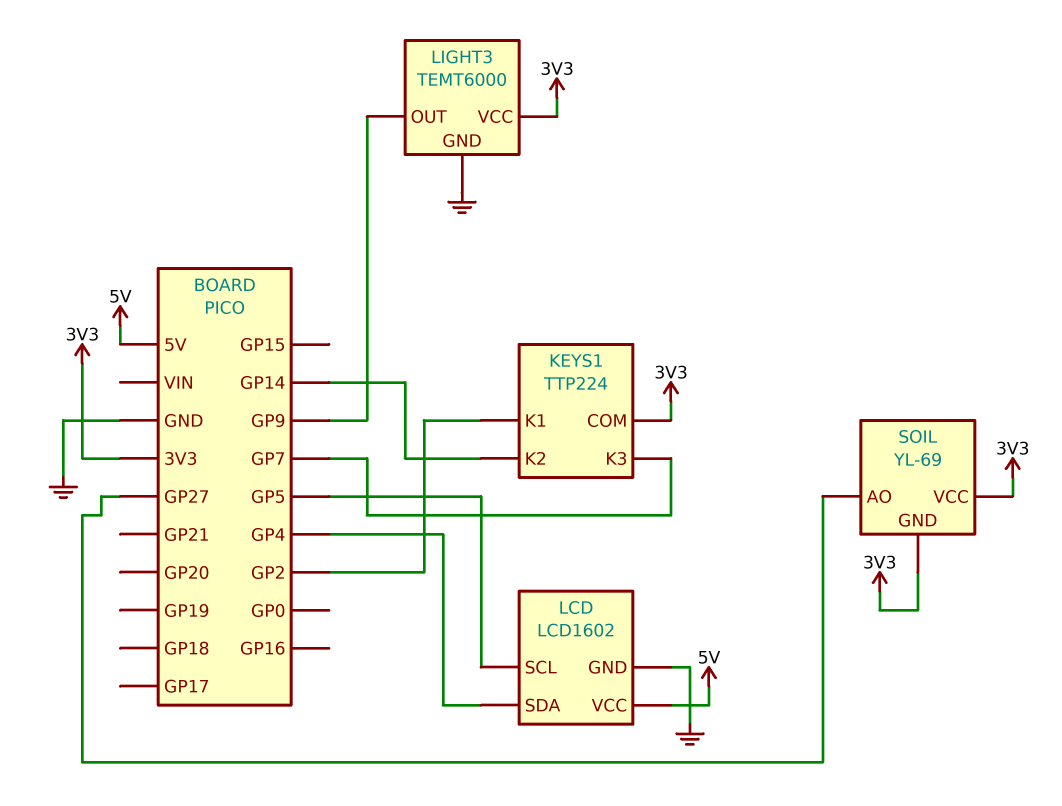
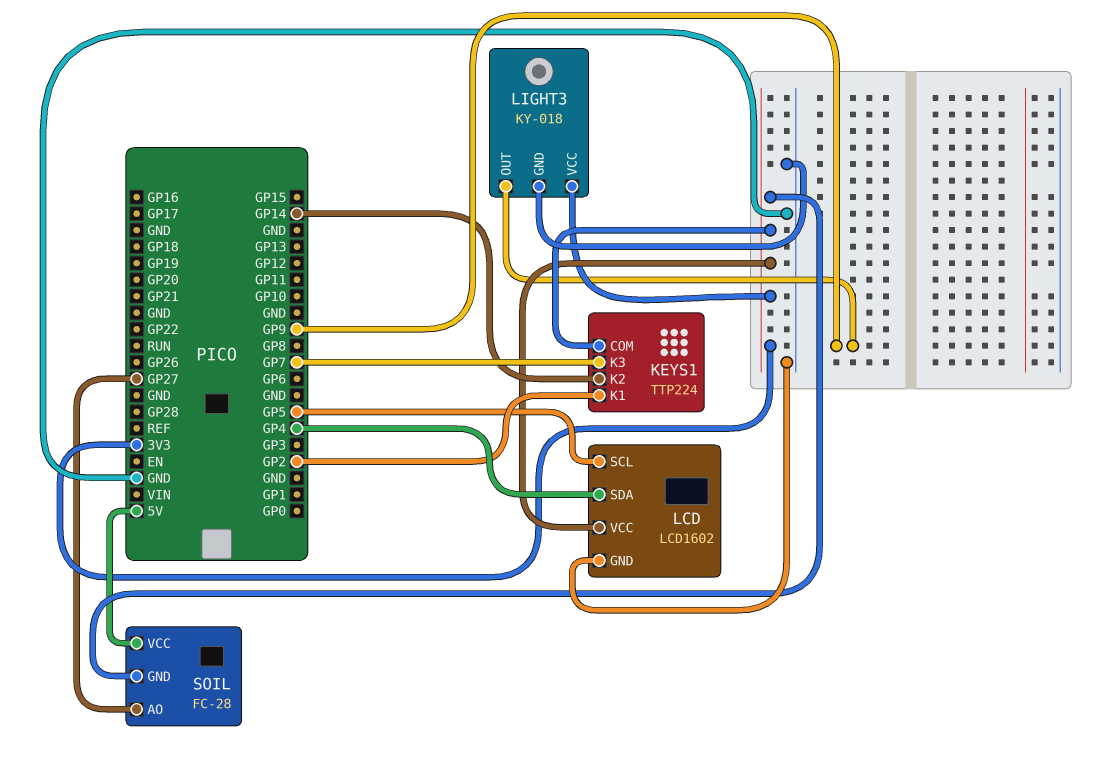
LCD pin VCC: 5V -> 3V3
LIGHT3: TEMT6000 -> KY-018
SOIL: YL-69 -> FC-28
SOIL pin VCC: 3V3 -> 5V

